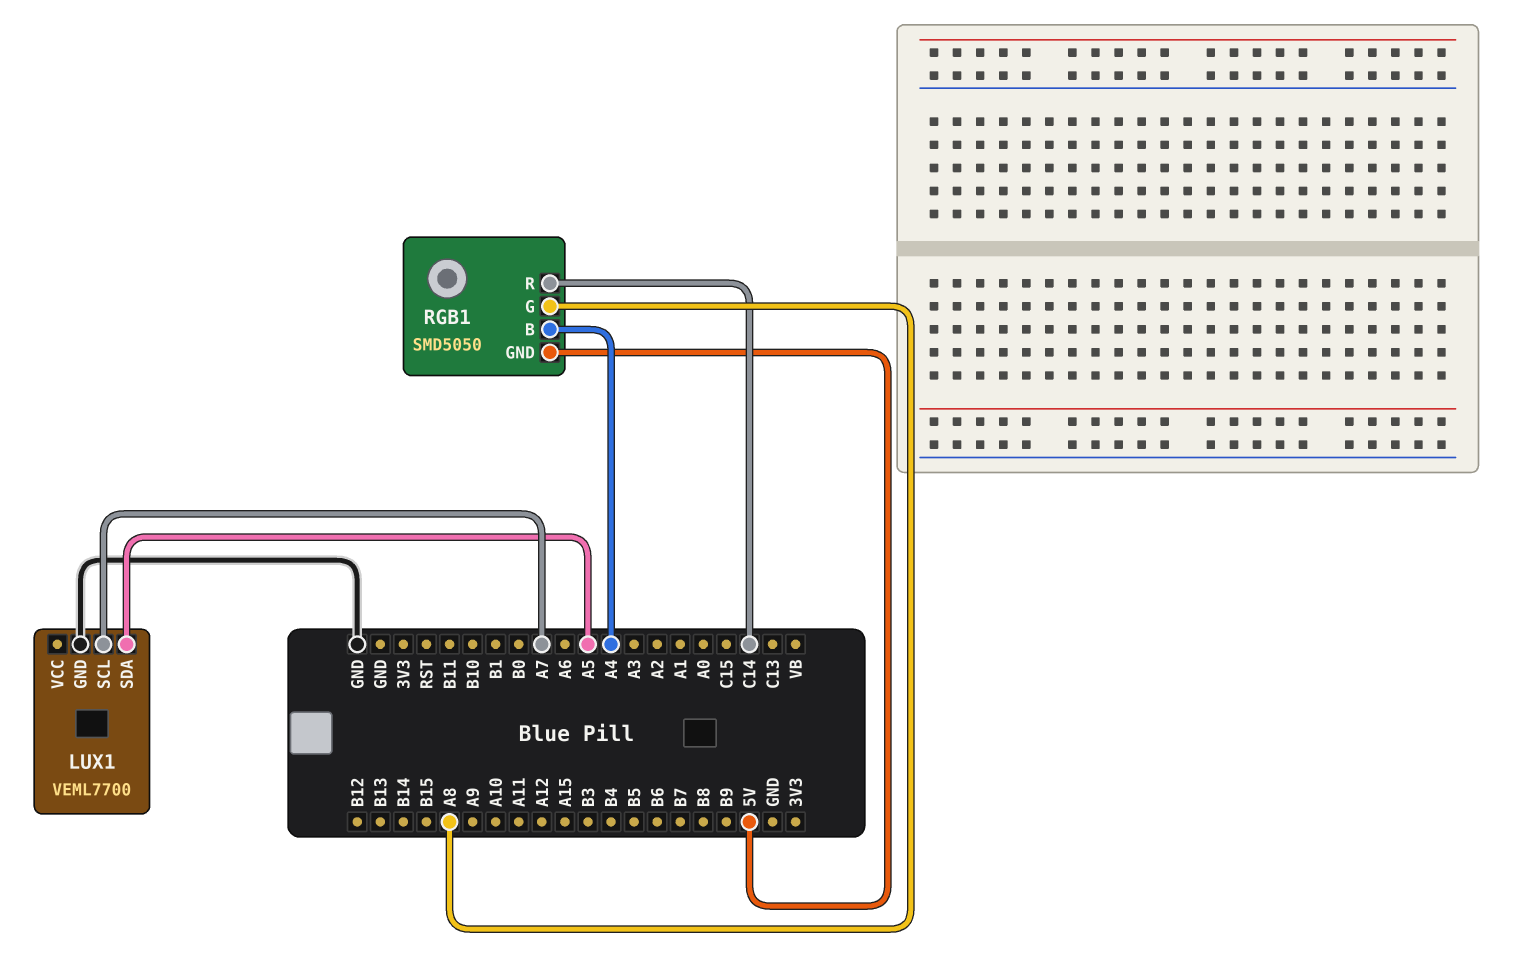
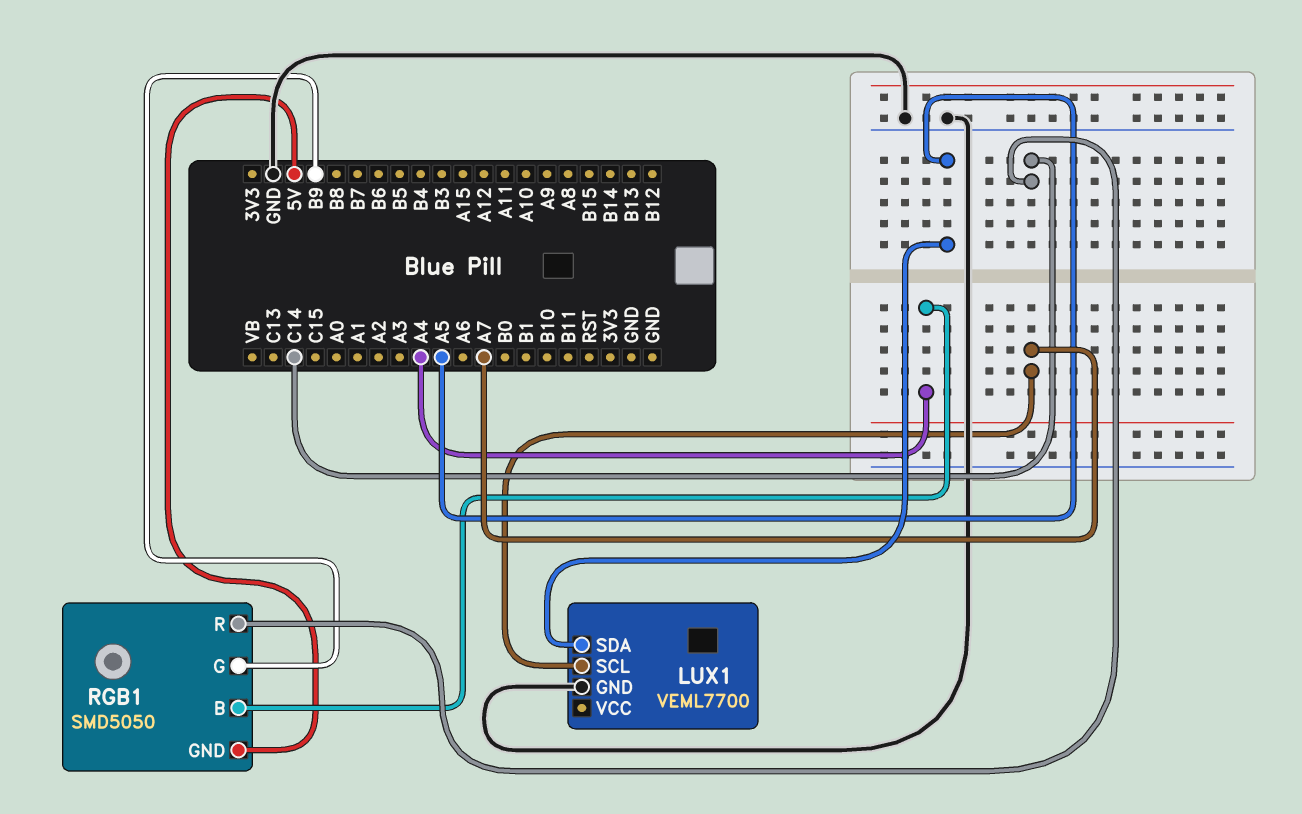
RGB1 pin G: A8 -> B9

